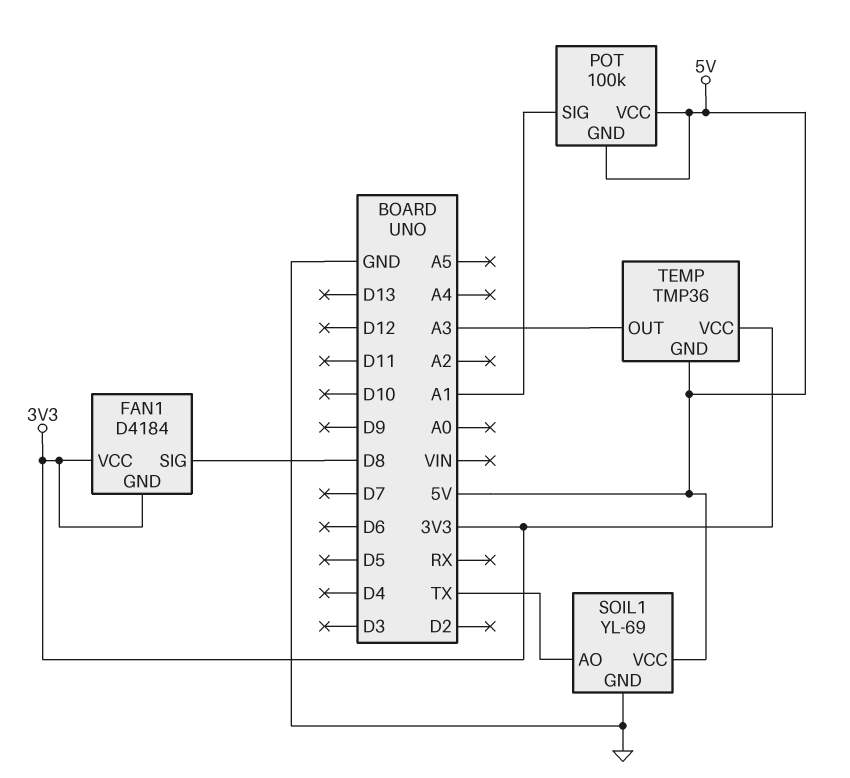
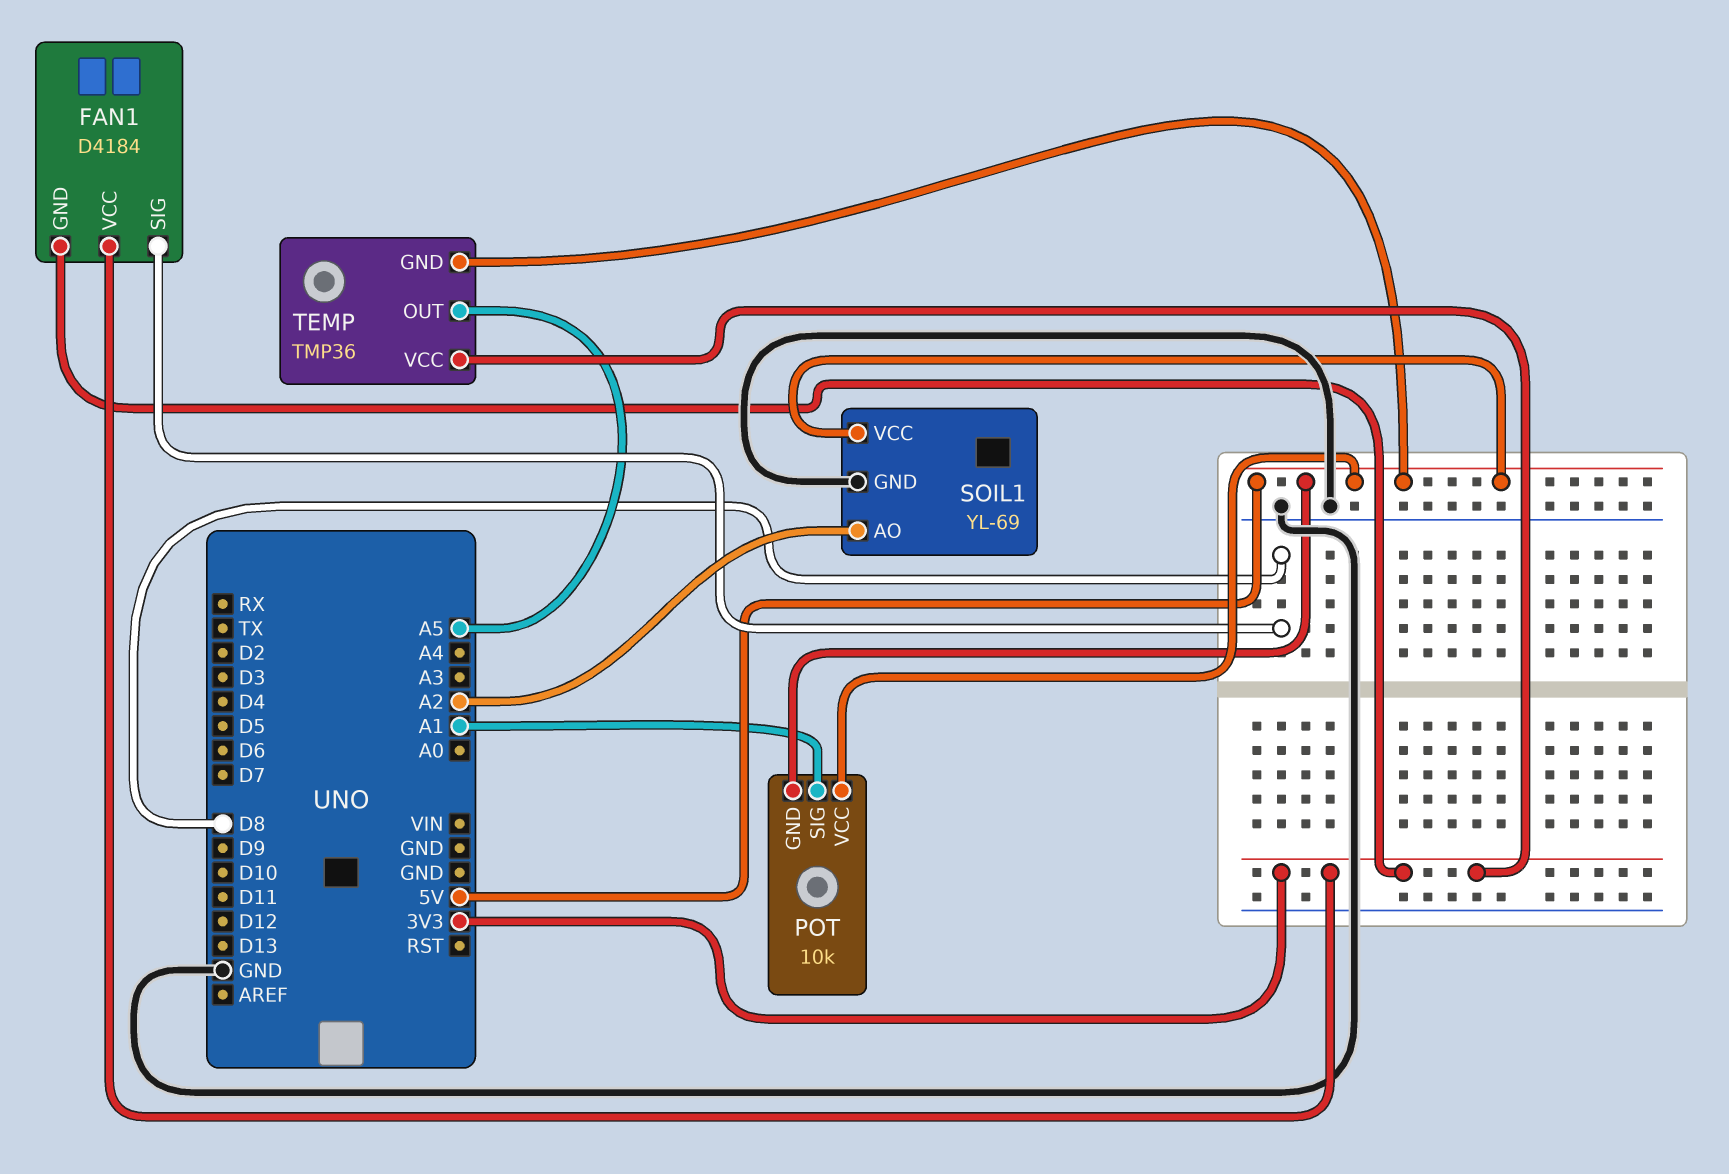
POT: 100k -> 10k
SOIL1 pin AO: TX -> A2
TEMP pin OUT: A3 -> A5

